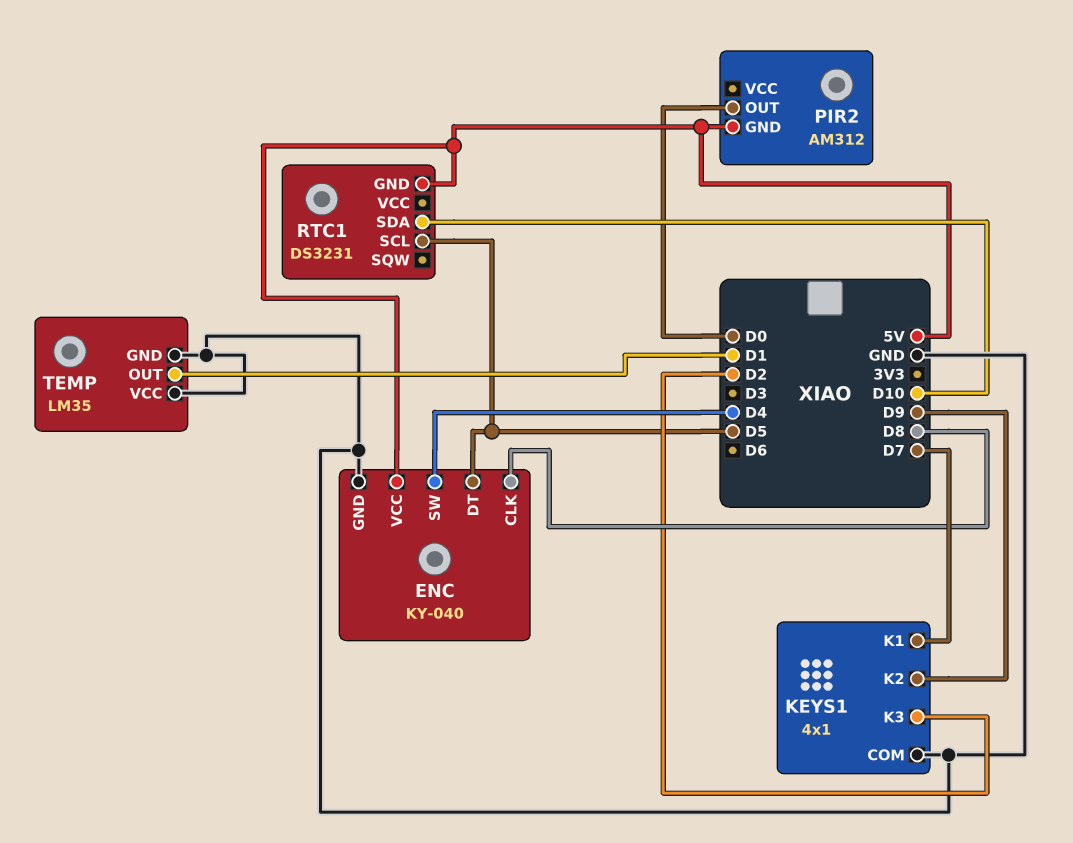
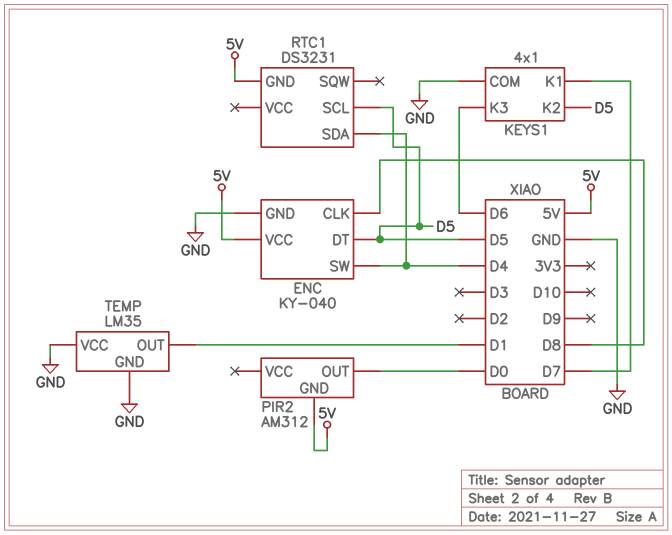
KEYS1 pin K2: D9 -> D5
KEYS1 pin K3: D2 -> D6
RTC1 pin SDA: D10 -> D4

